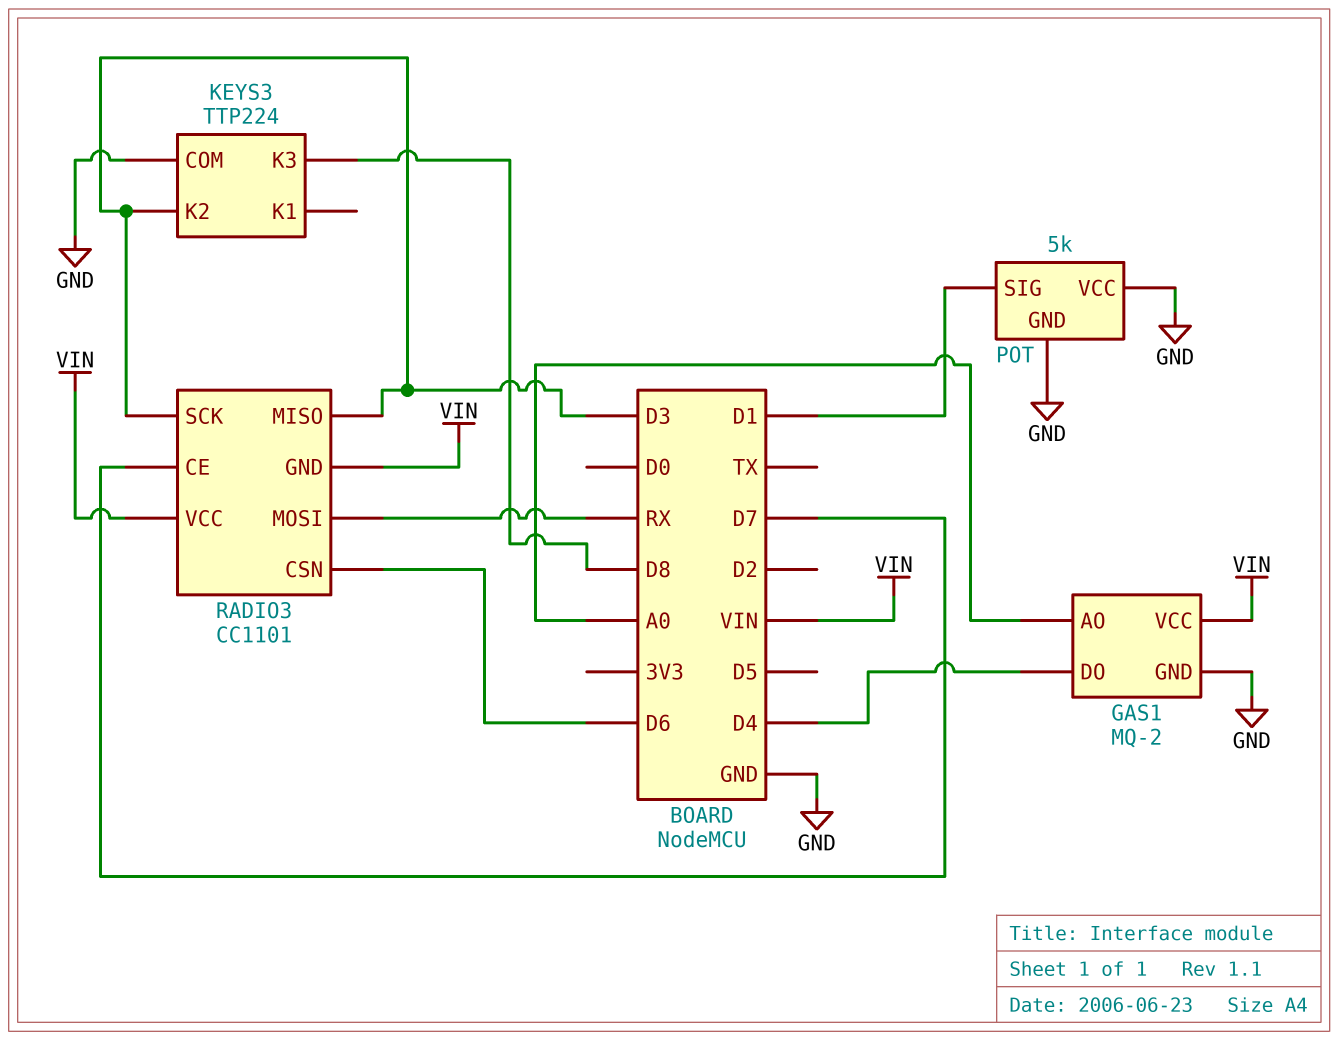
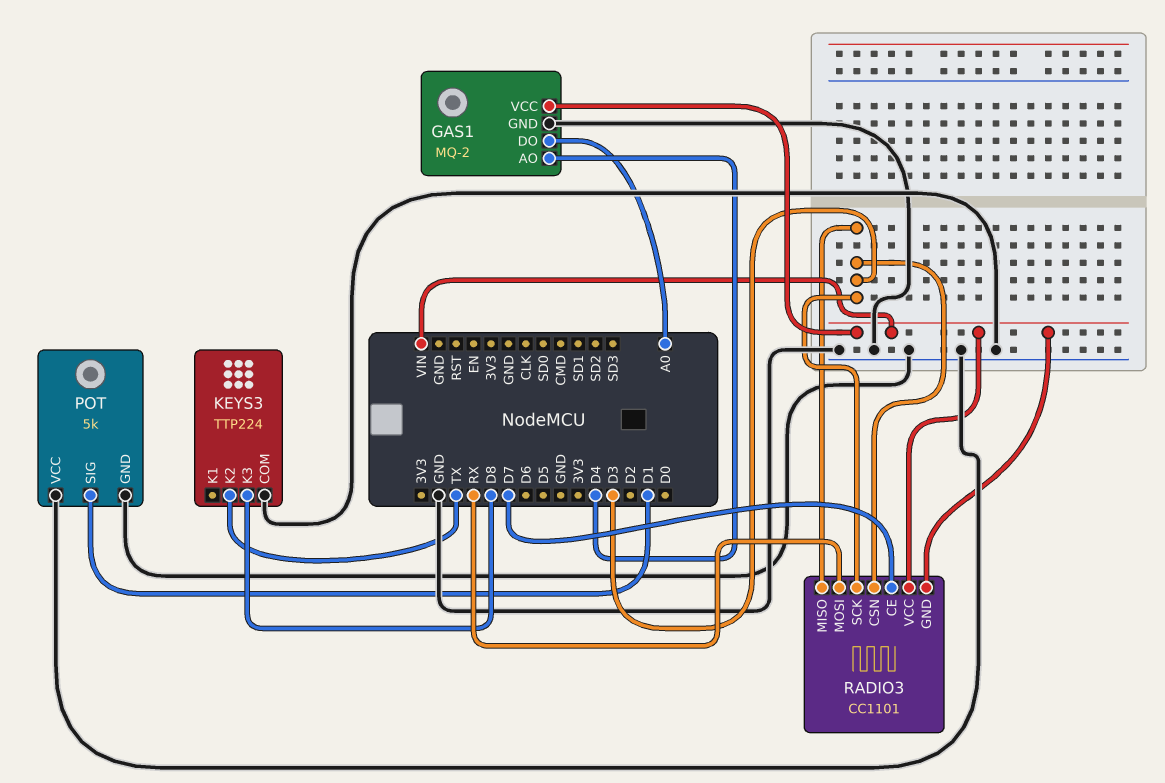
GAS1 pin AO: A0 -> D4
GAS1 pin DO: D4 -> A0
KEYS3 pin K2: D3 -> TX
RADIO3 pin CSN: D6 -> D3

